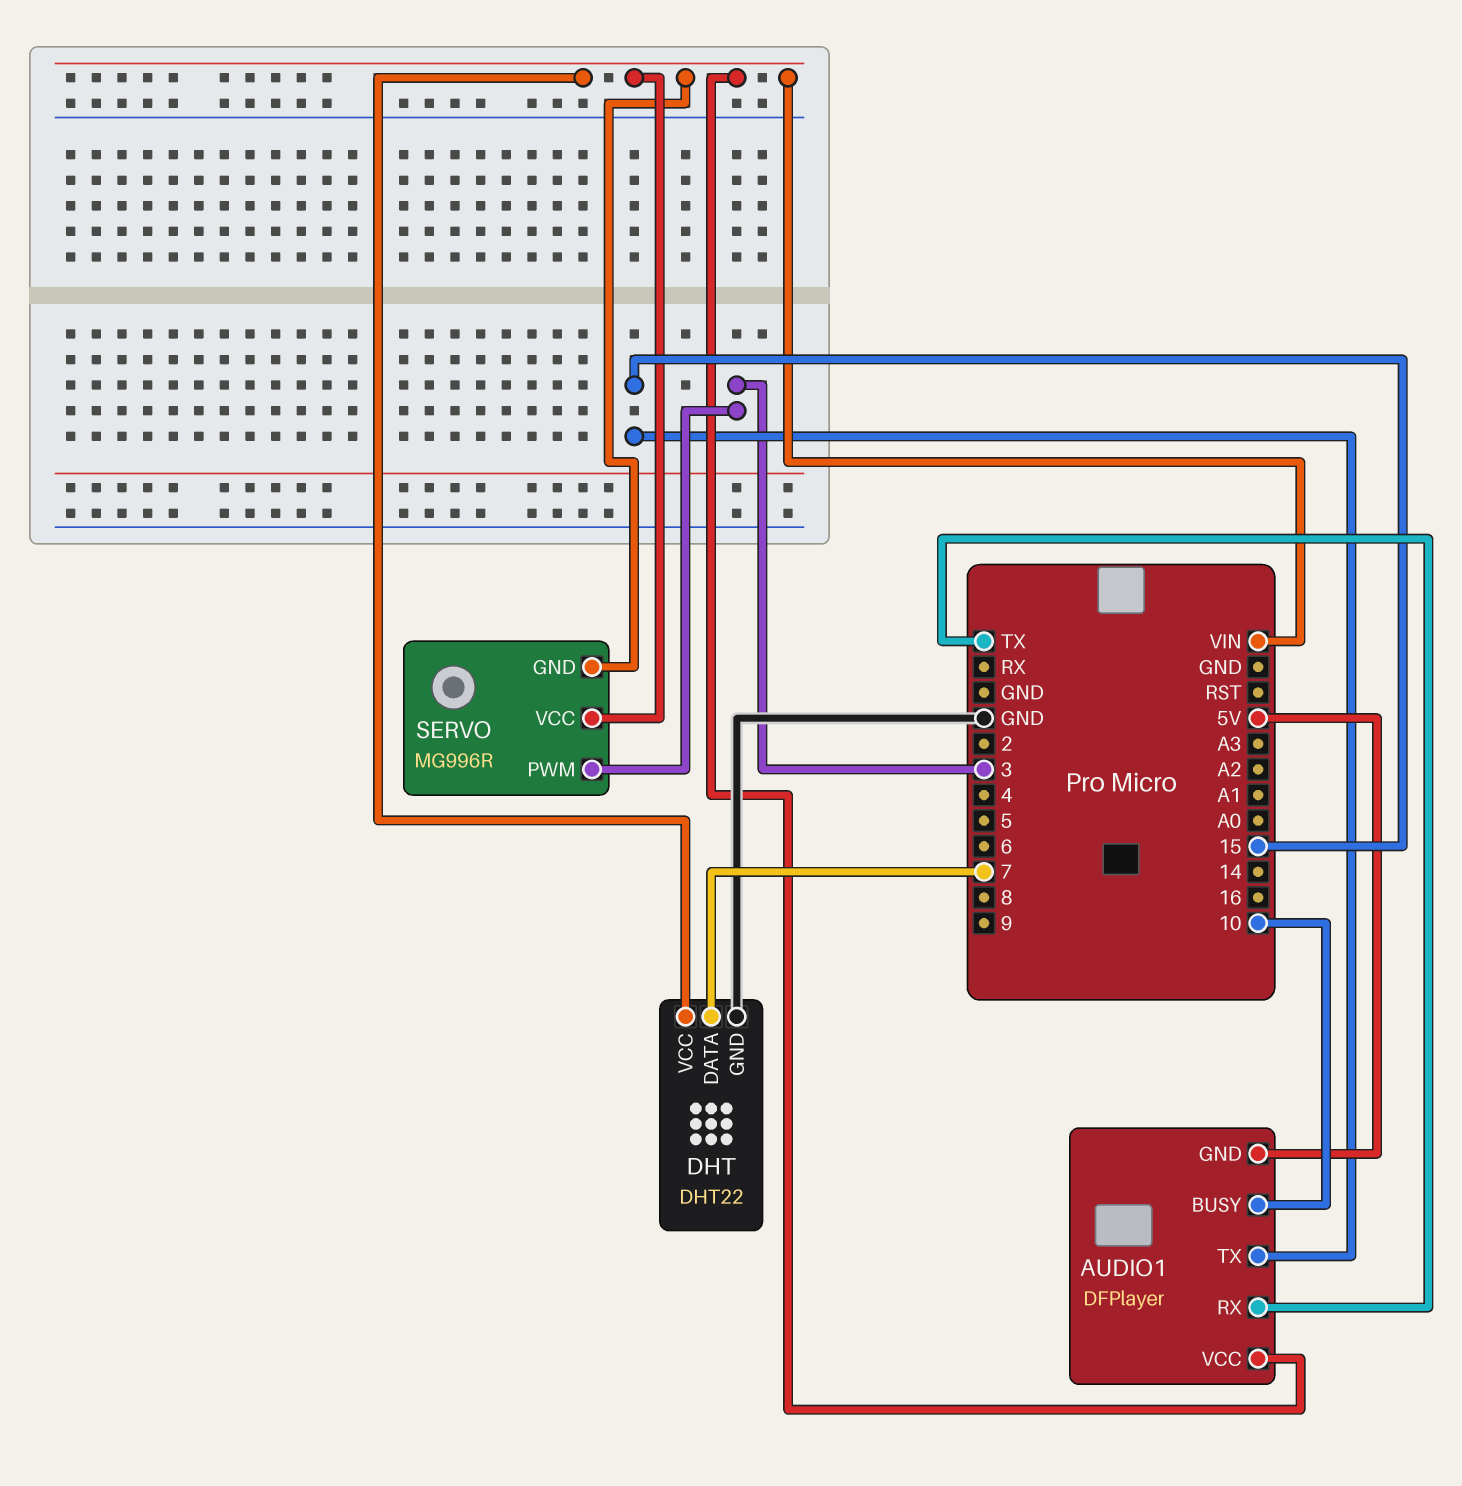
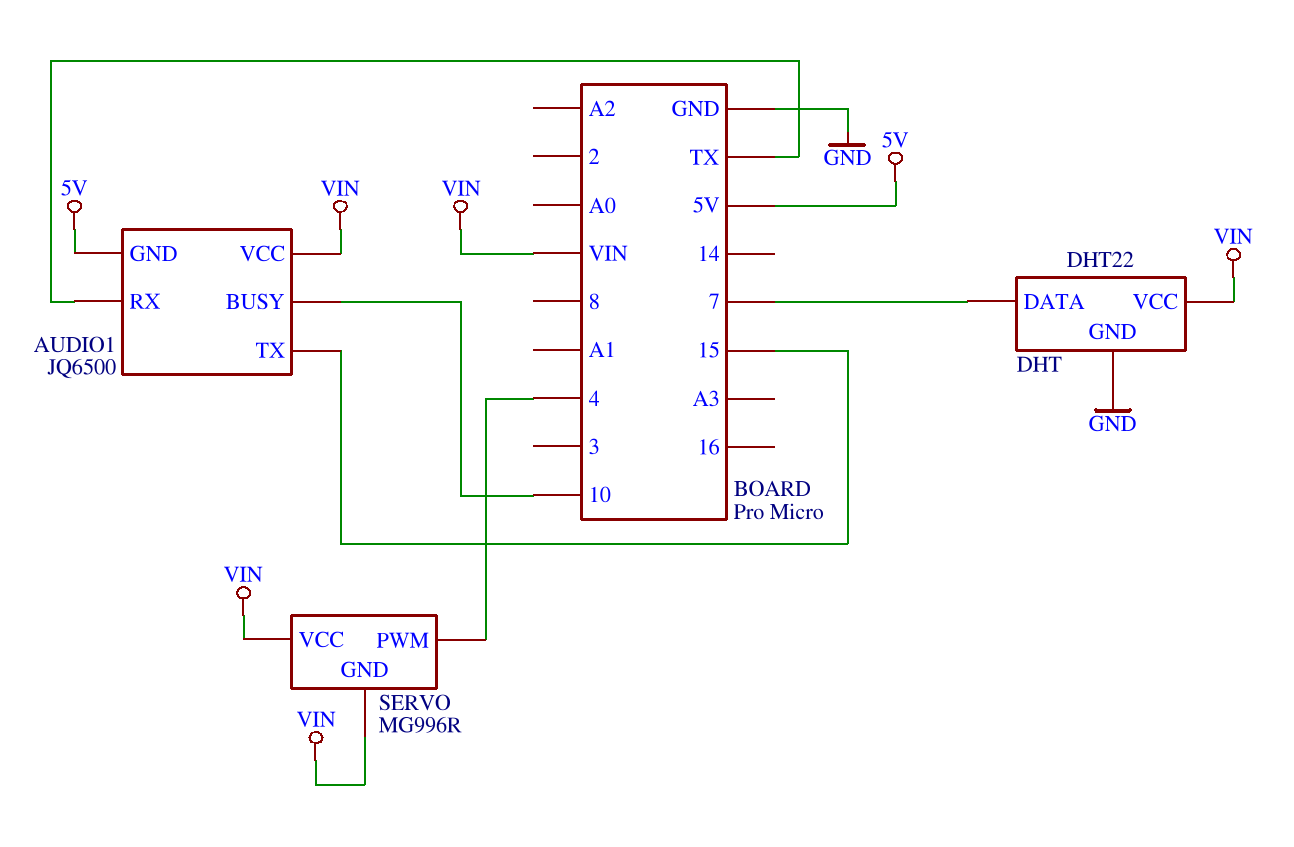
AUDIO1: DFPlayer -> JQ6500
SERVO pin PWM: 3 -> 4

